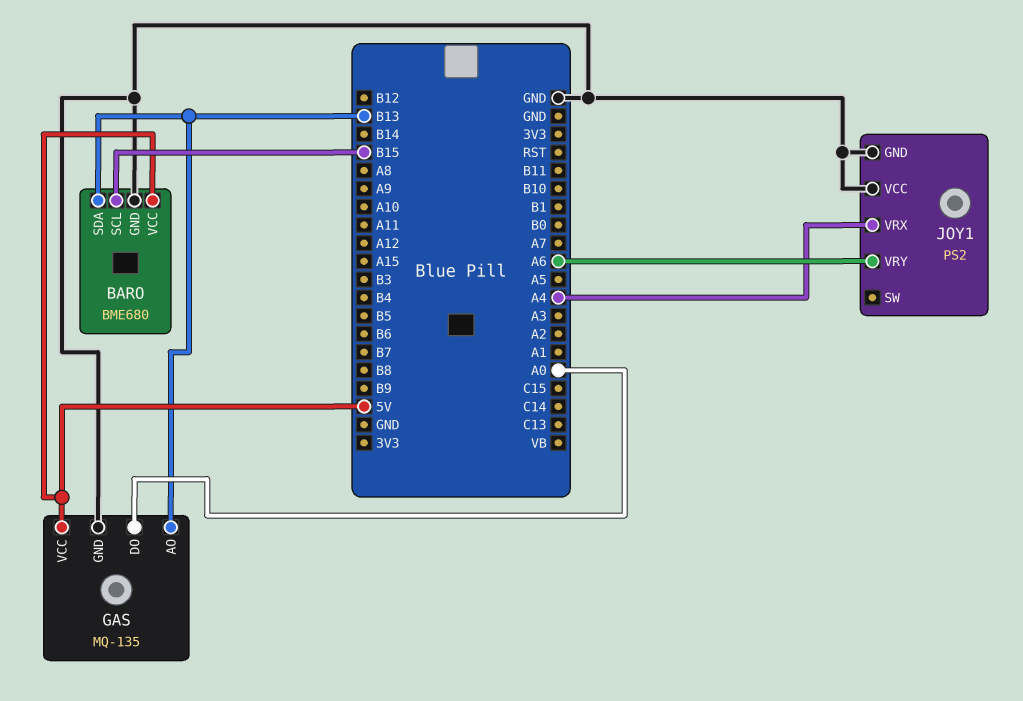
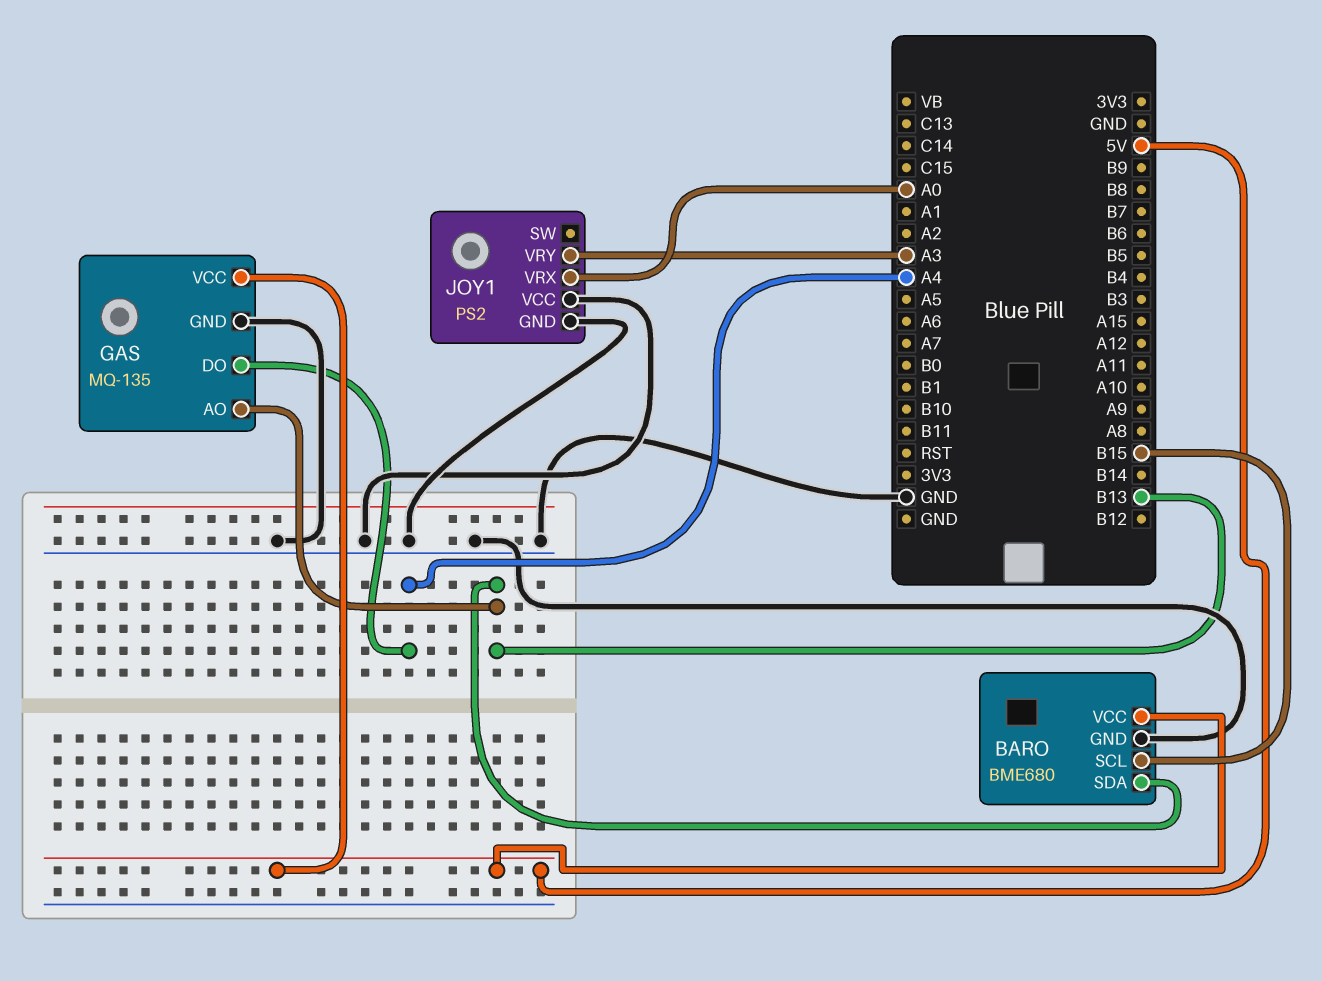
GAS pin DO: A0 -> A4
JOY1 pin VRX: A4 -> A0
JOY1 pin VRY: A6 -> A3

